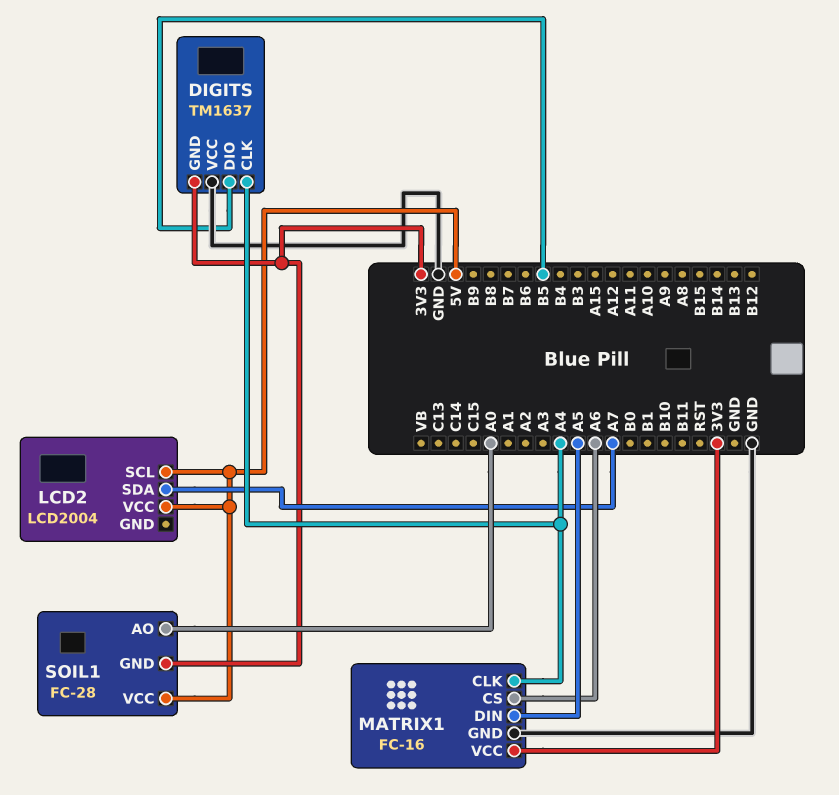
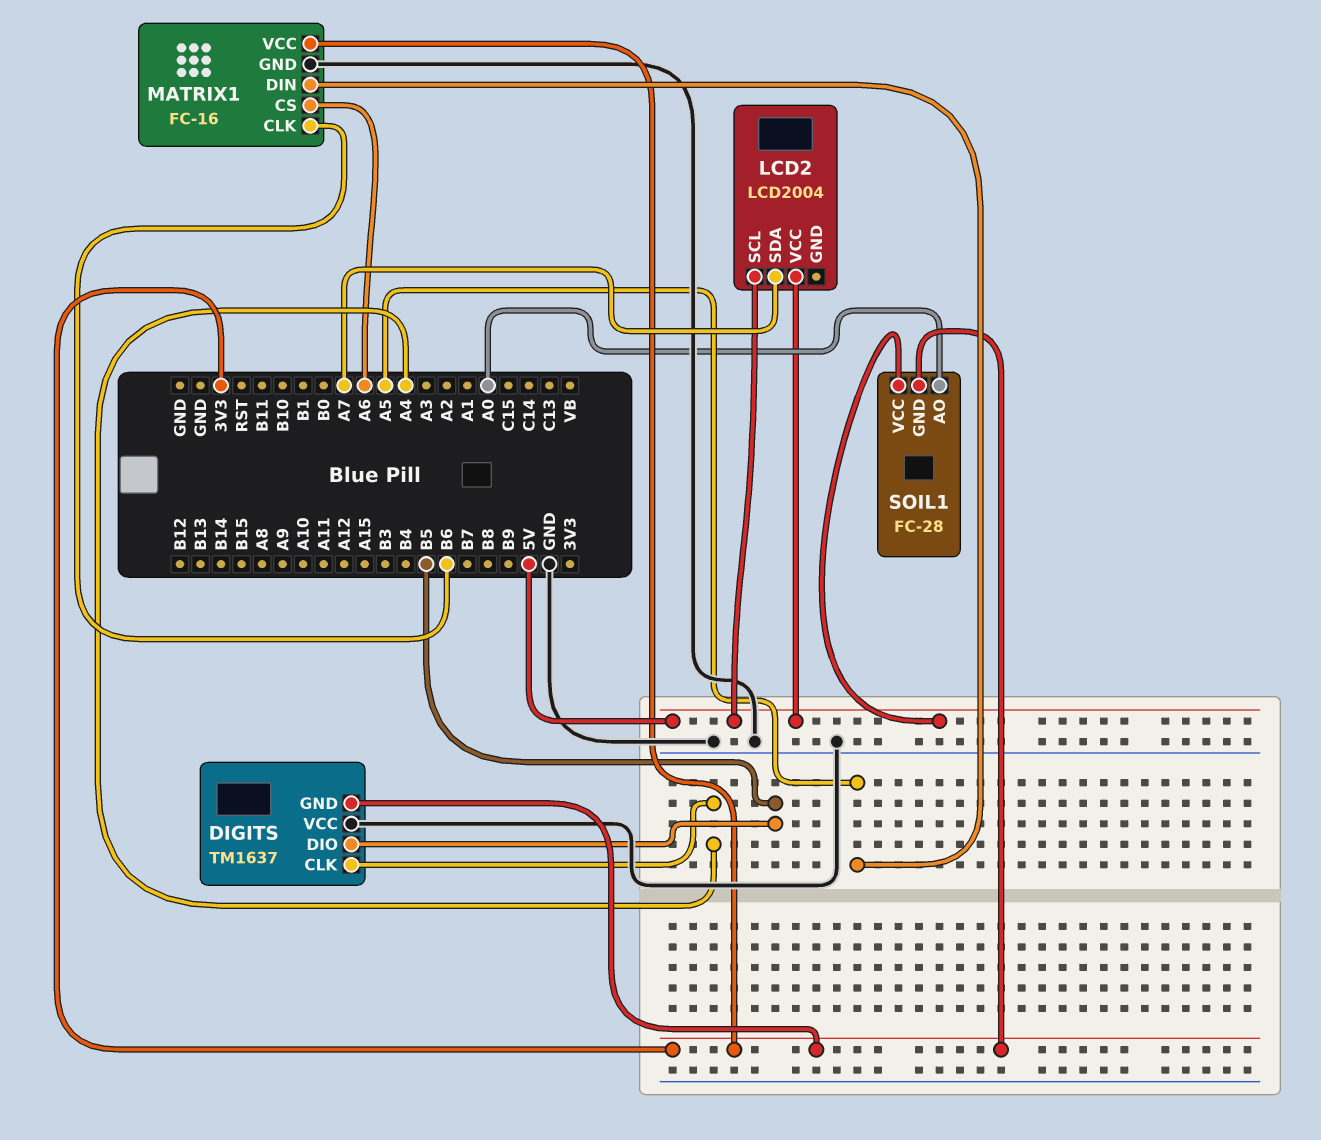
MATRIX1 pin CLK: A4 -> B6

